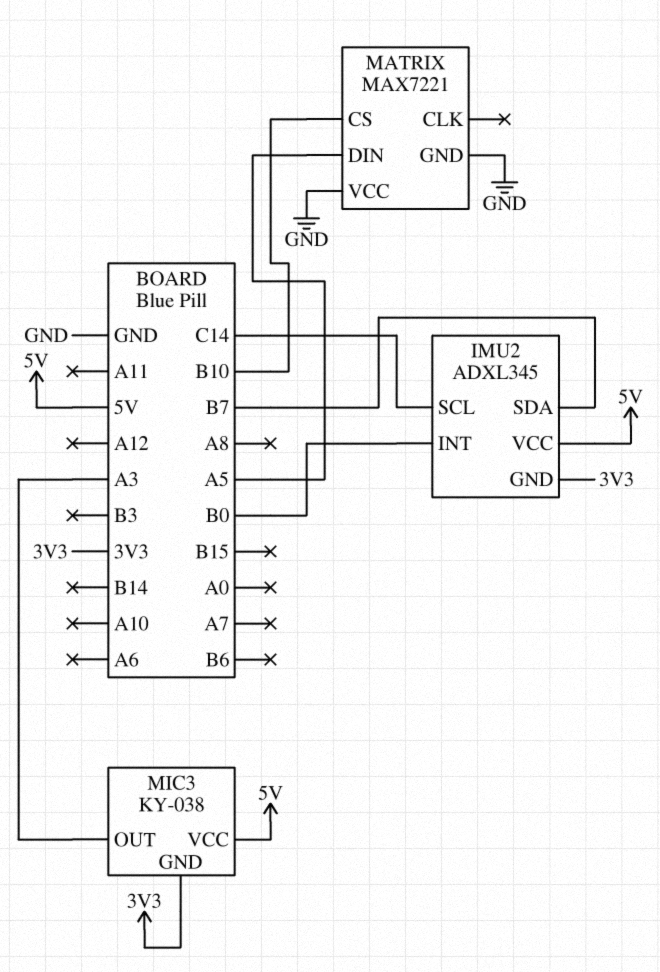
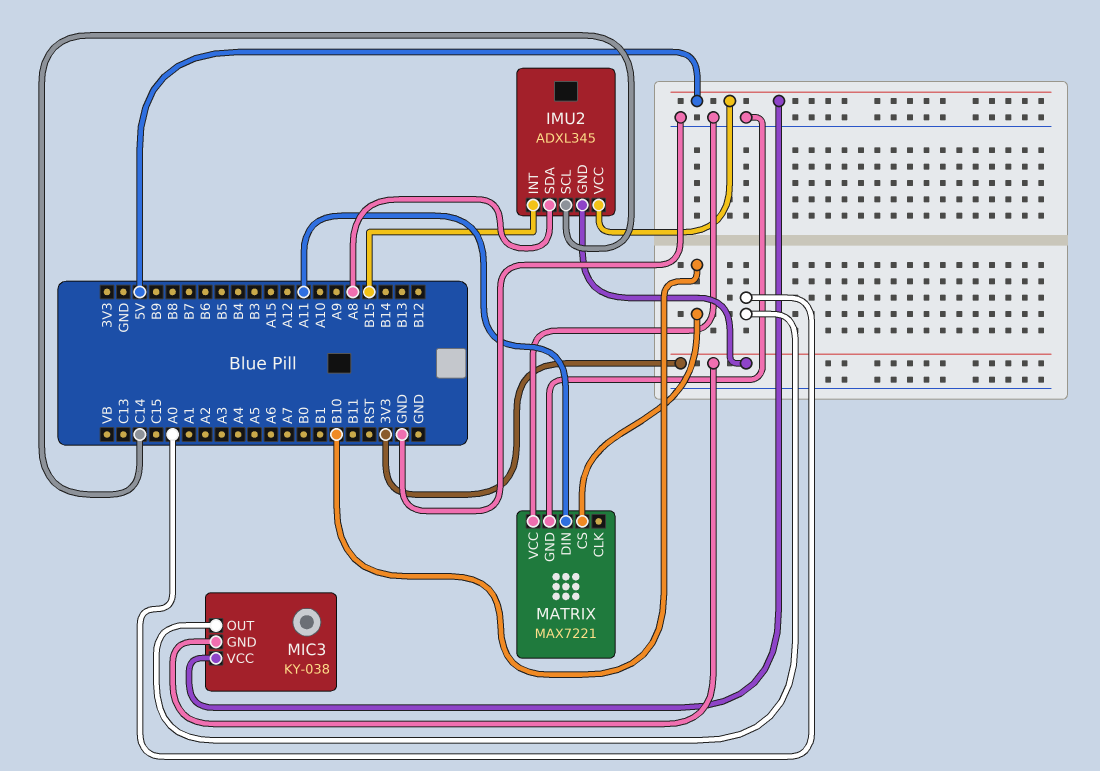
IMU2 pin INT: B0 -> B15
IMU2 pin SDA: B7 -> A8
MATRIX pin DIN: A5 -> A11
MIC3 pin OUT: A3 -> A0

